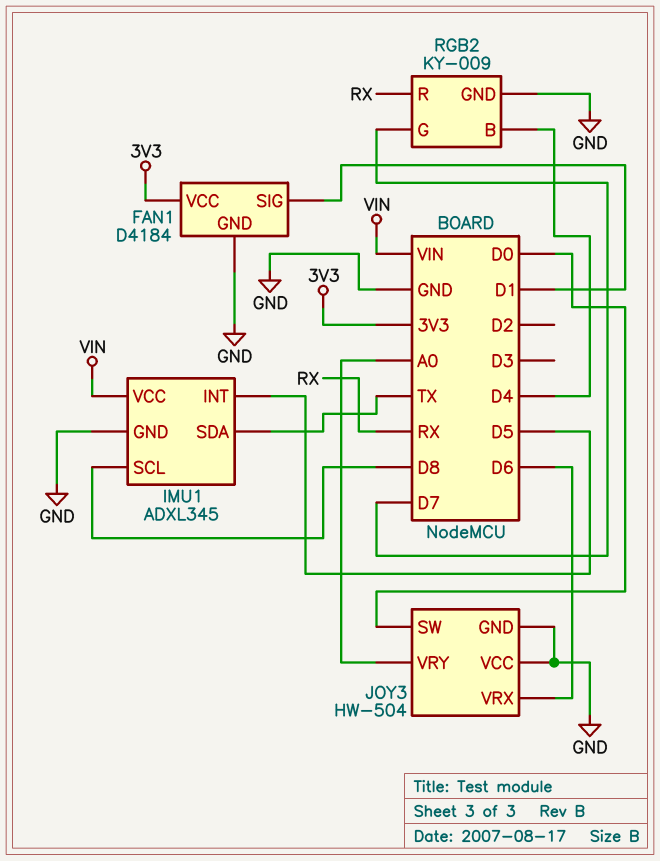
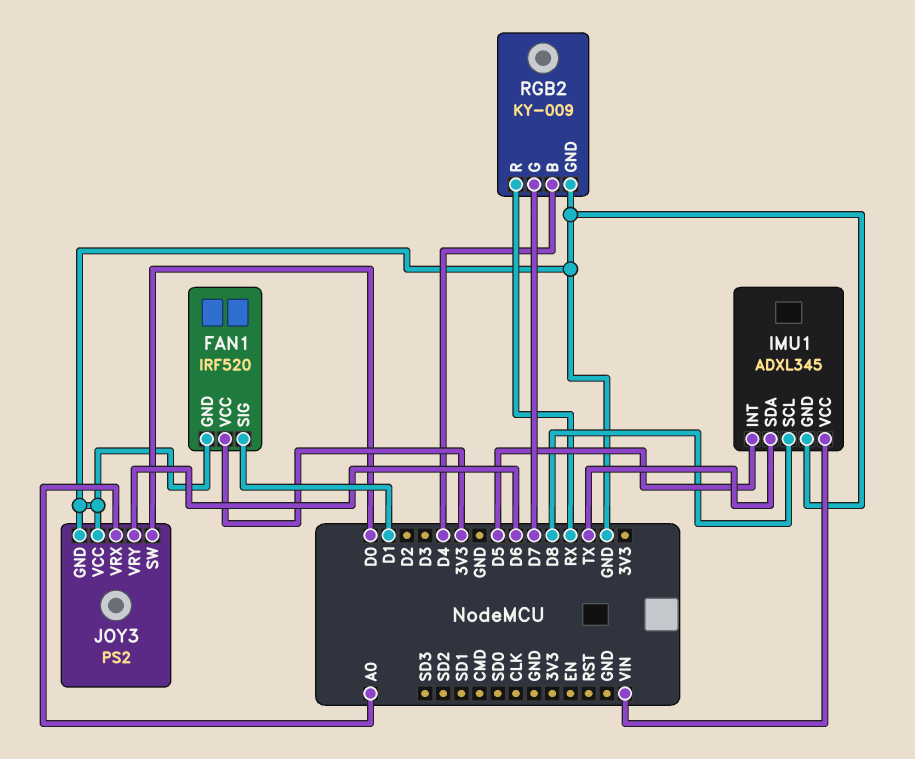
FAN1: D4184 -> IRF520
JOY3: HW-504 -> PS2
JOY3 pin VRX: D6 -> A0
JOY3 pin VRY: A0 -> D6

